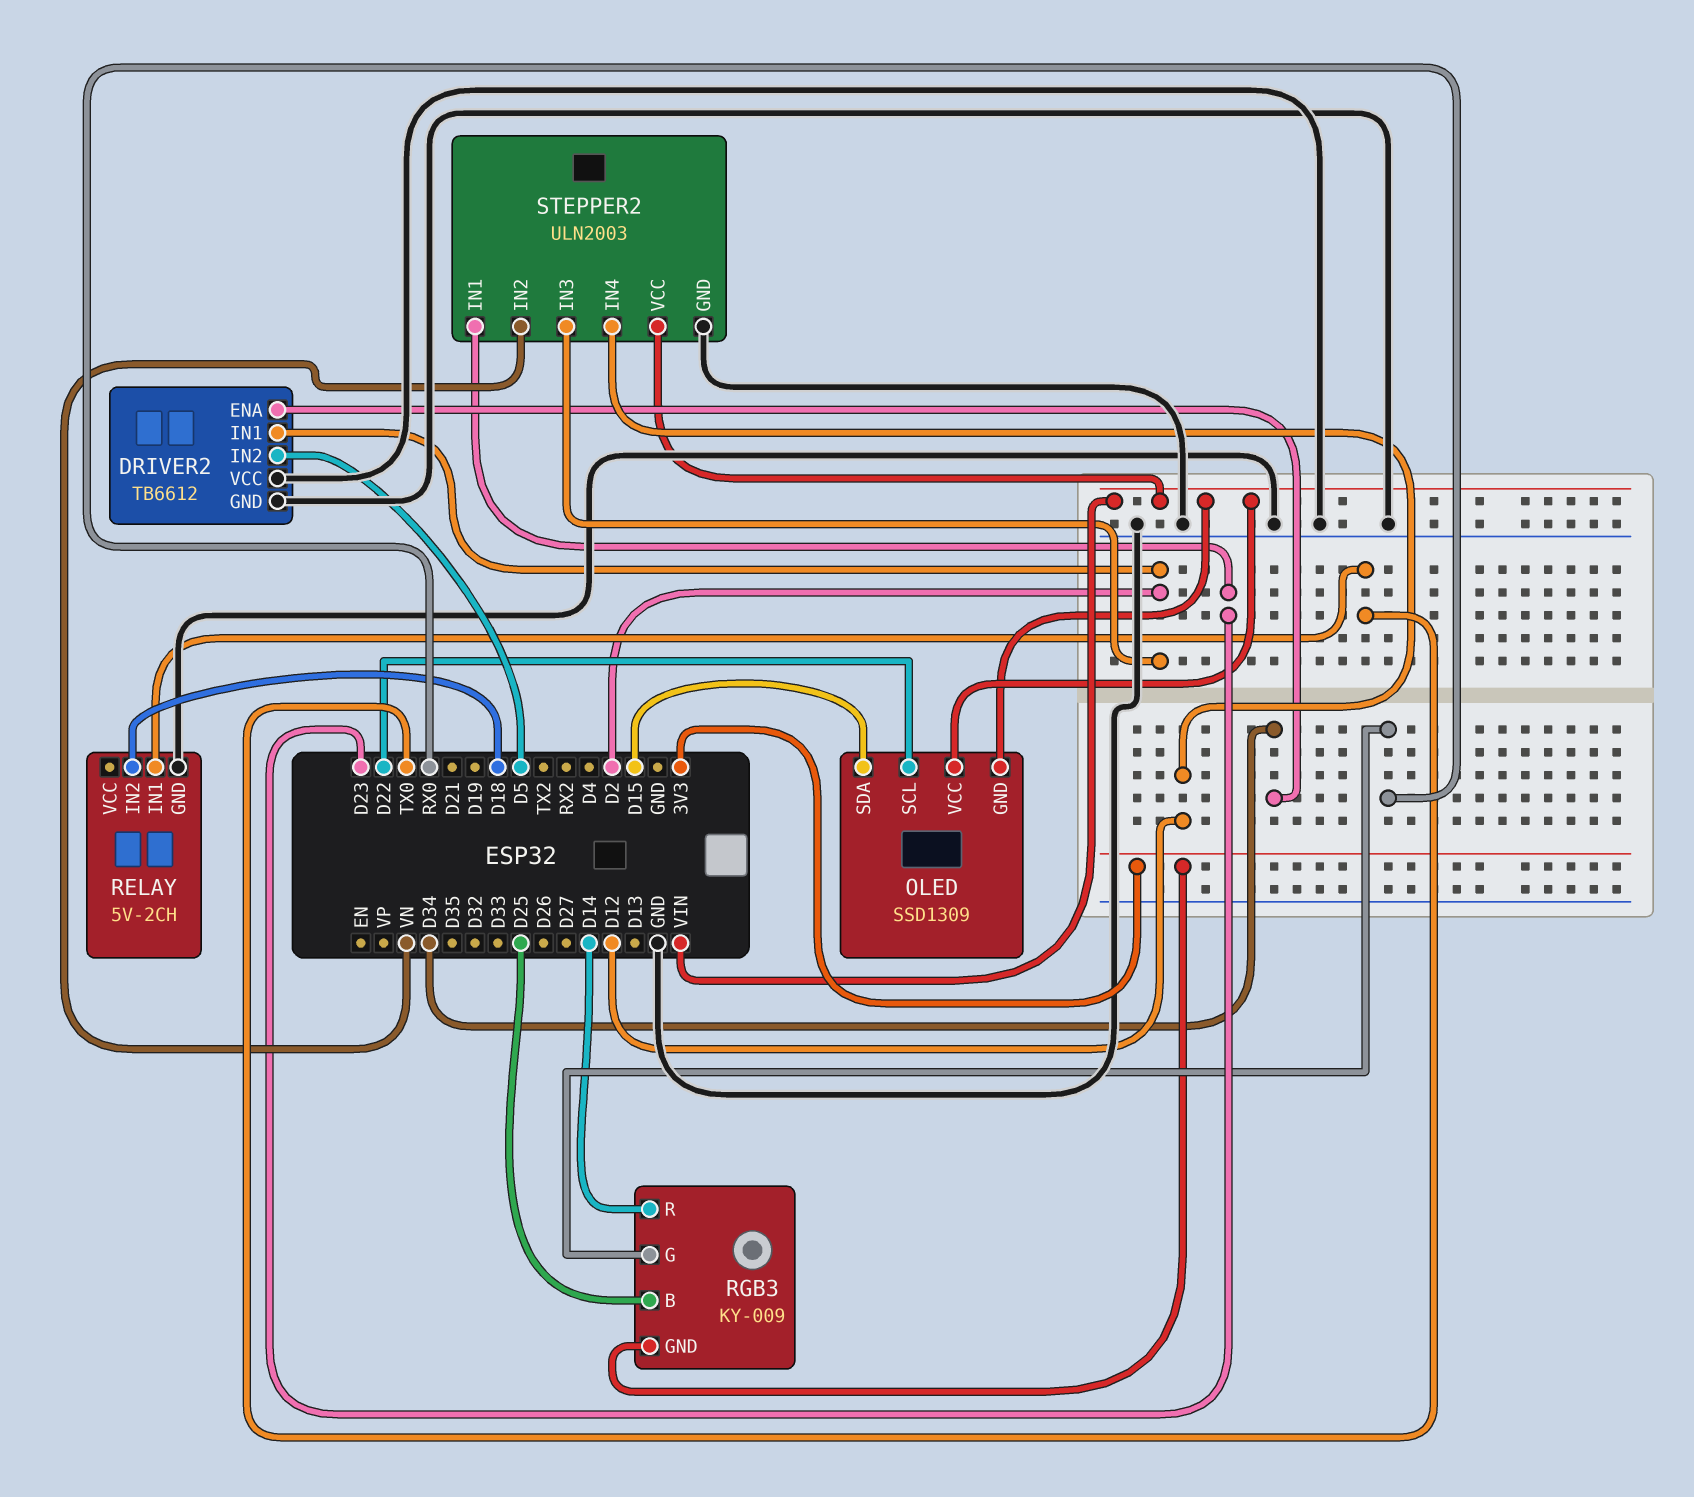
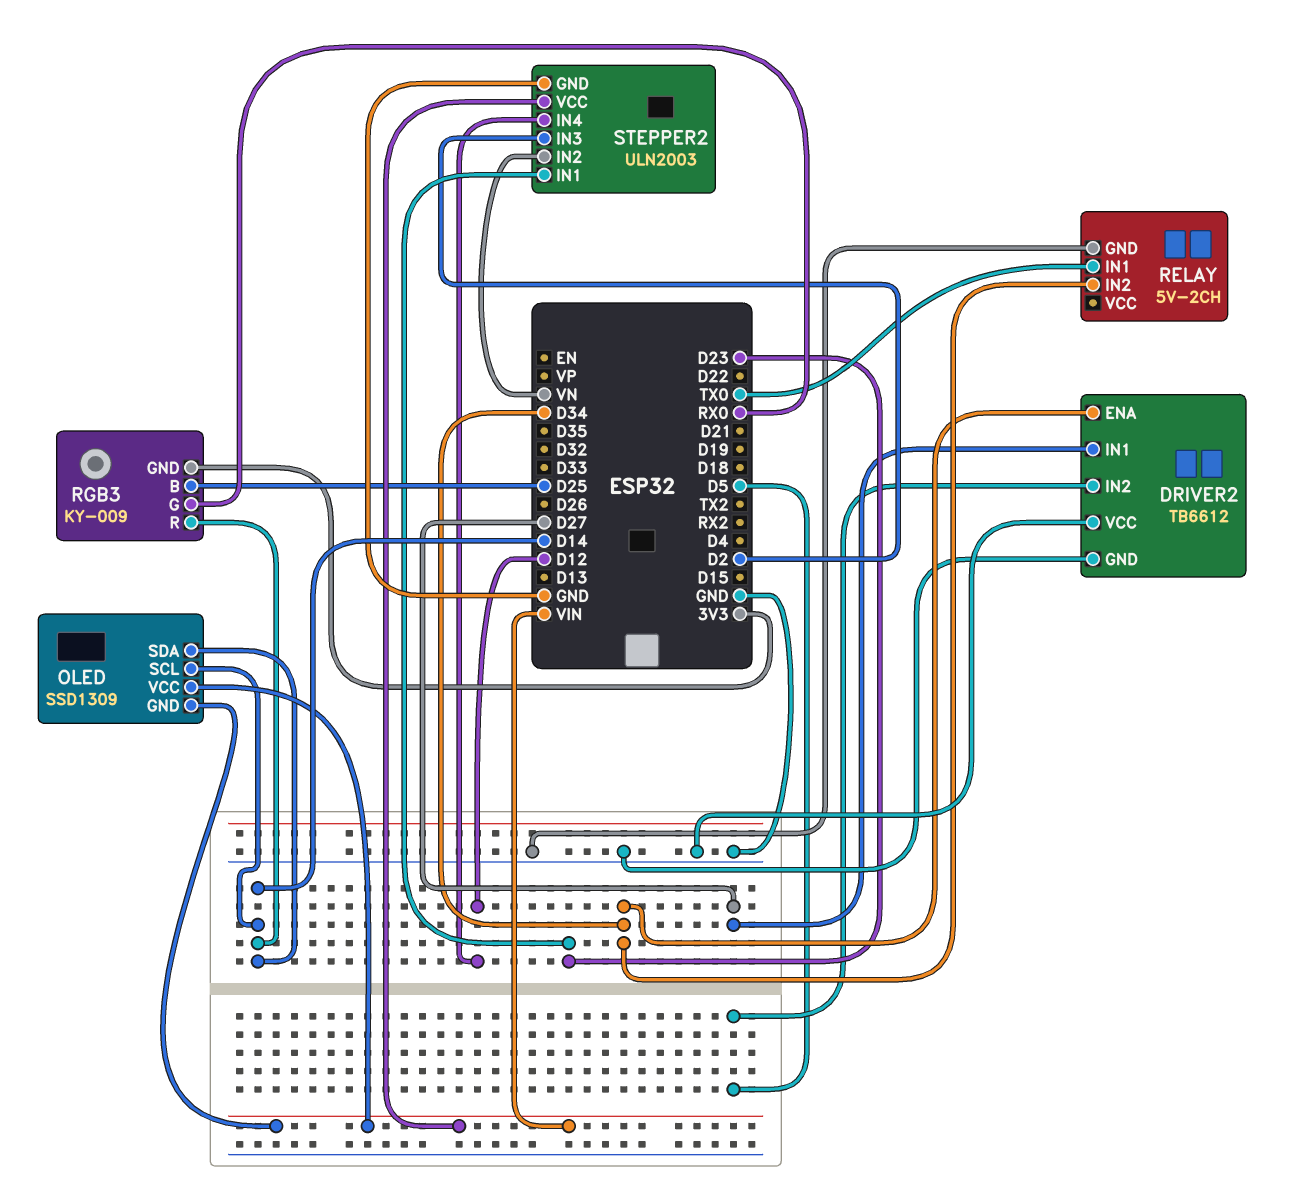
DRIVER2 pin IN1: D2 -> D27
OLED pin SCL: D22 -> D14
OLED pin SDA: D15 -> D14
RELAY pin IN2: D18 -> D34

